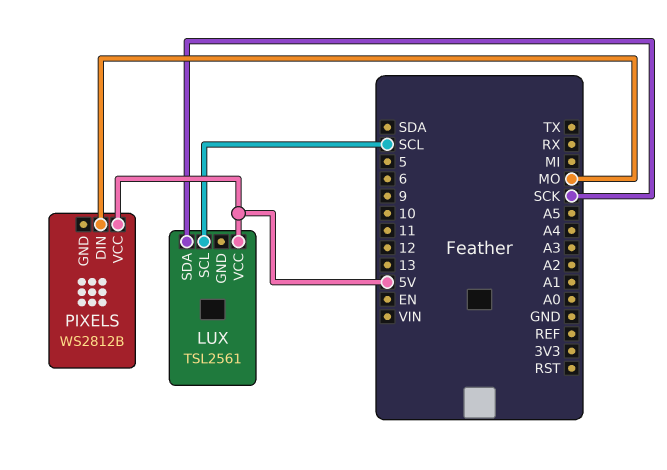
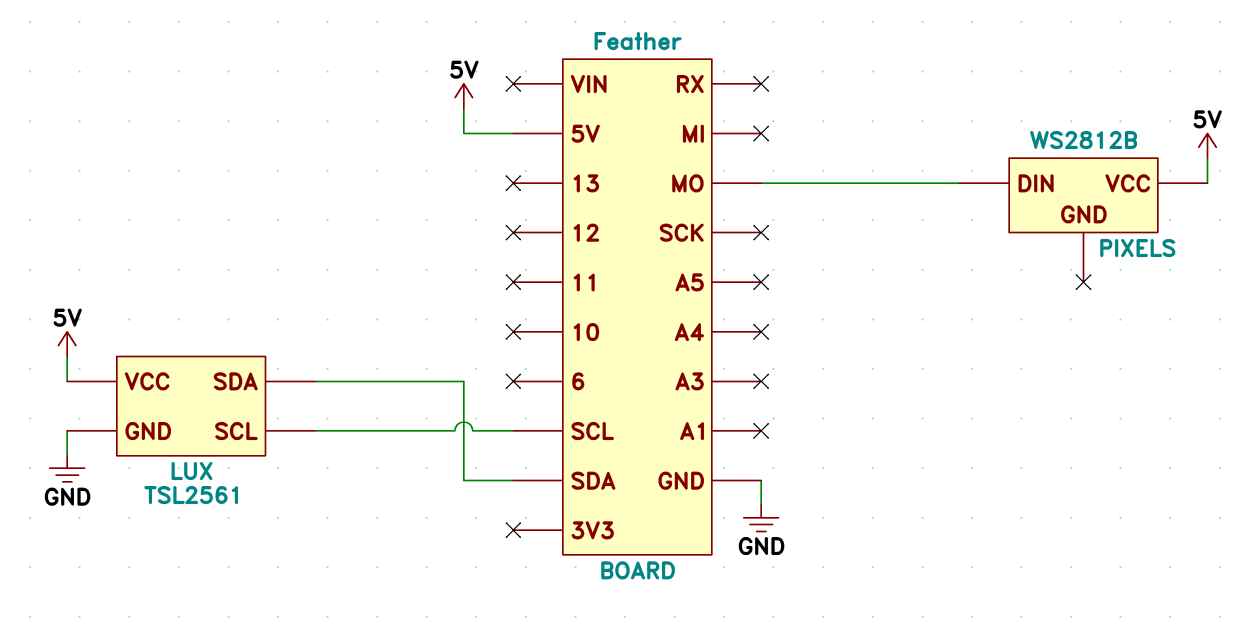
LUX pin GND: none -> GND
LUX pin SDA: SCK -> SDA

